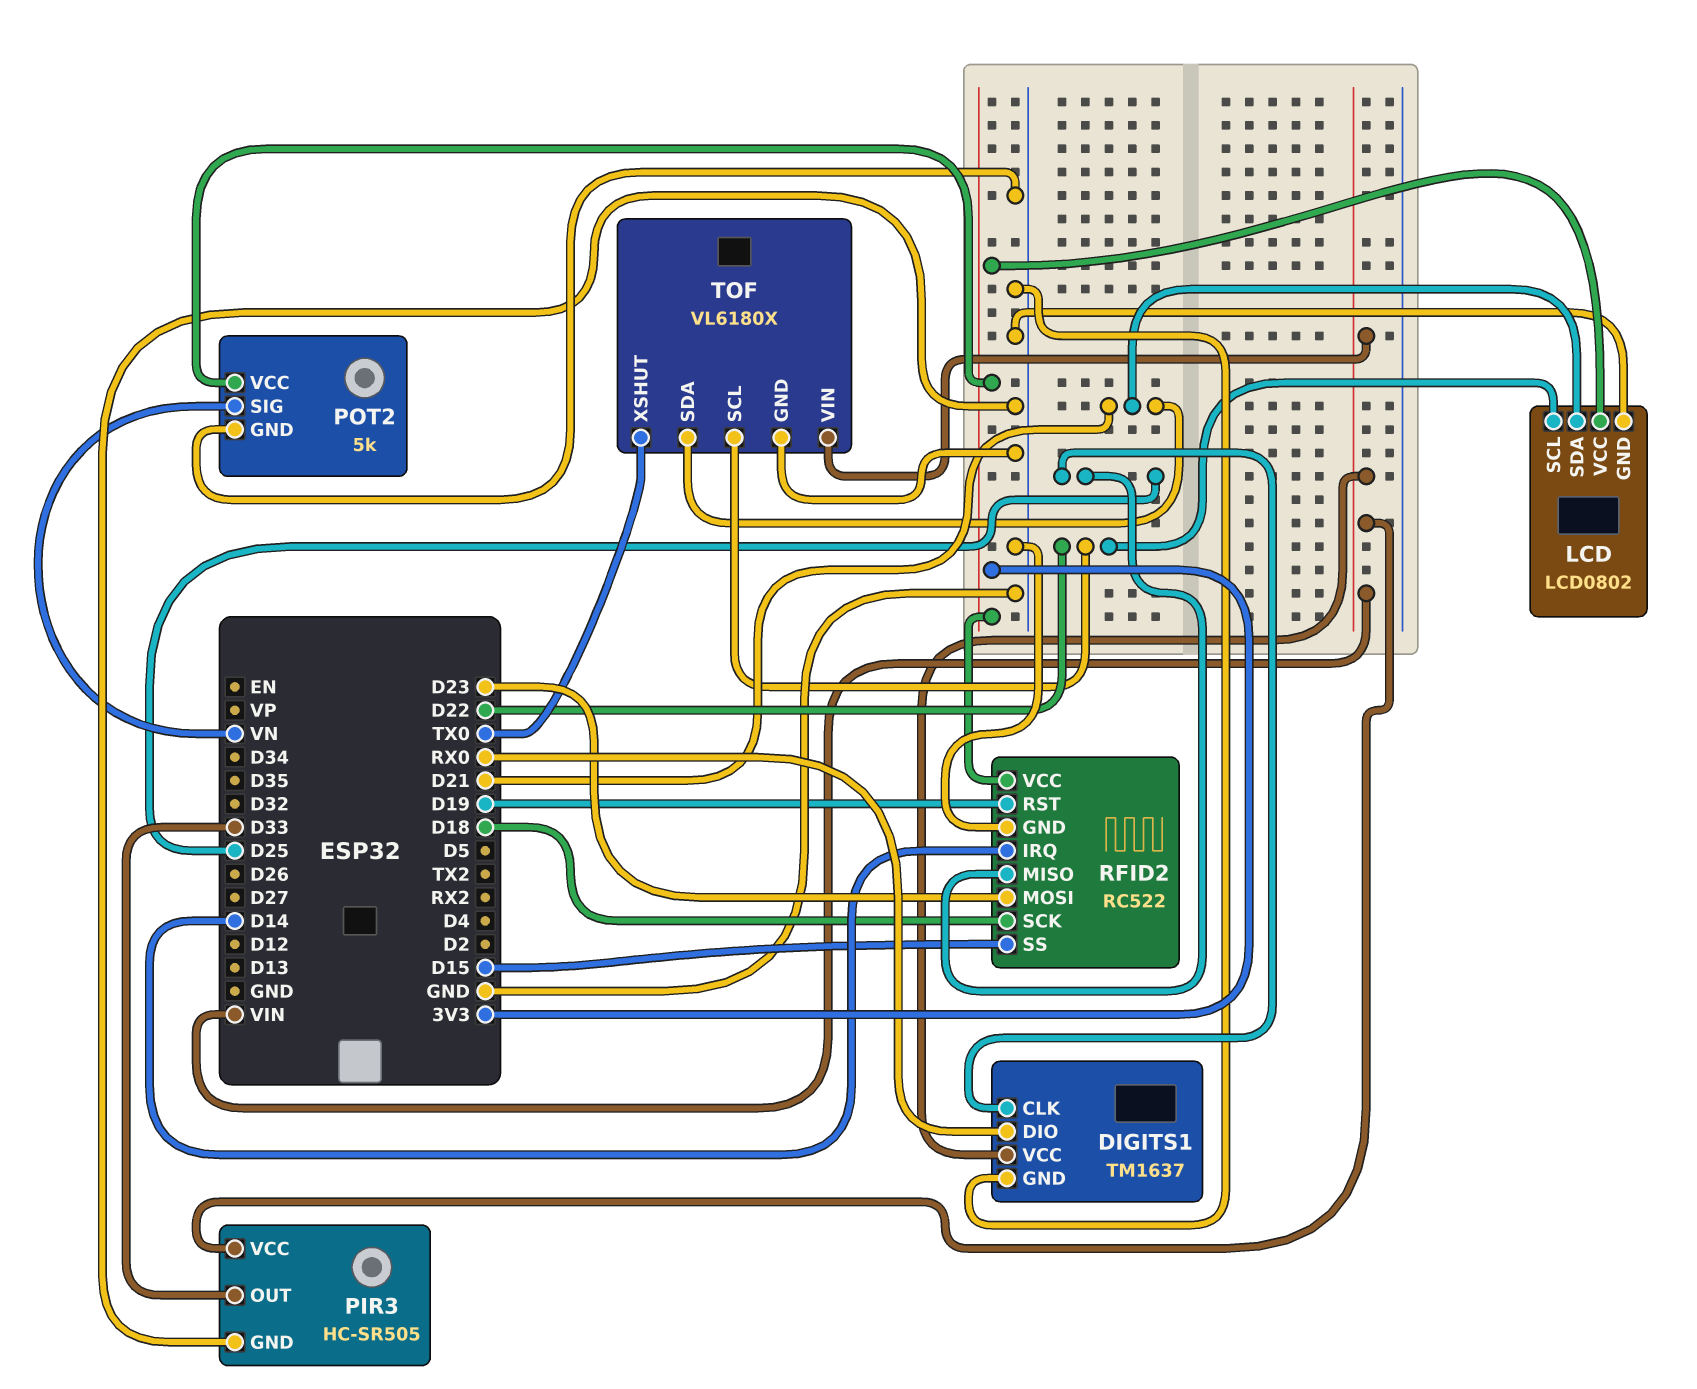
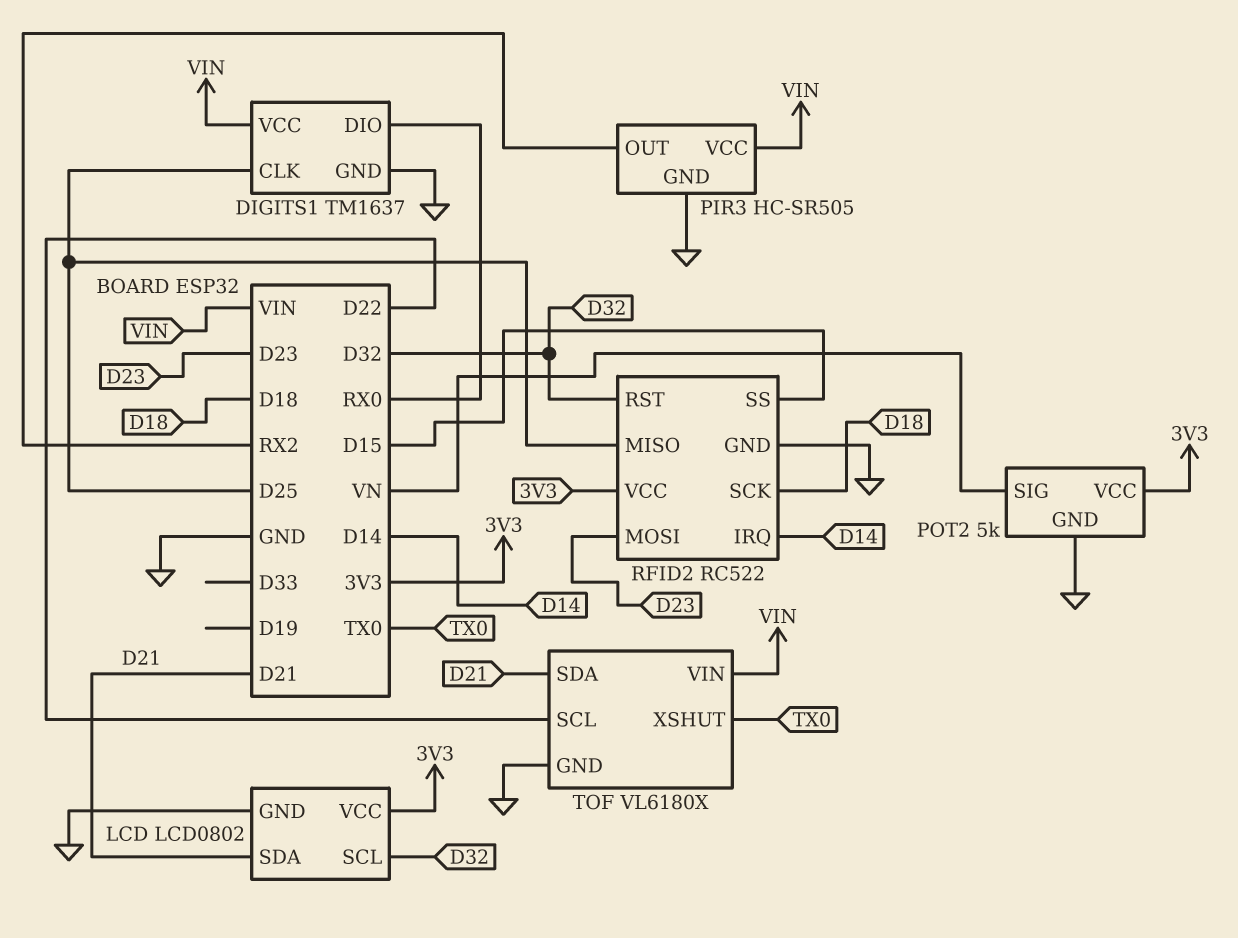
LCD pin SCL: D22 -> D32
PIR3 pin OUT: D33 -> RX2
RFID2 pin RST: D19 -> D32

